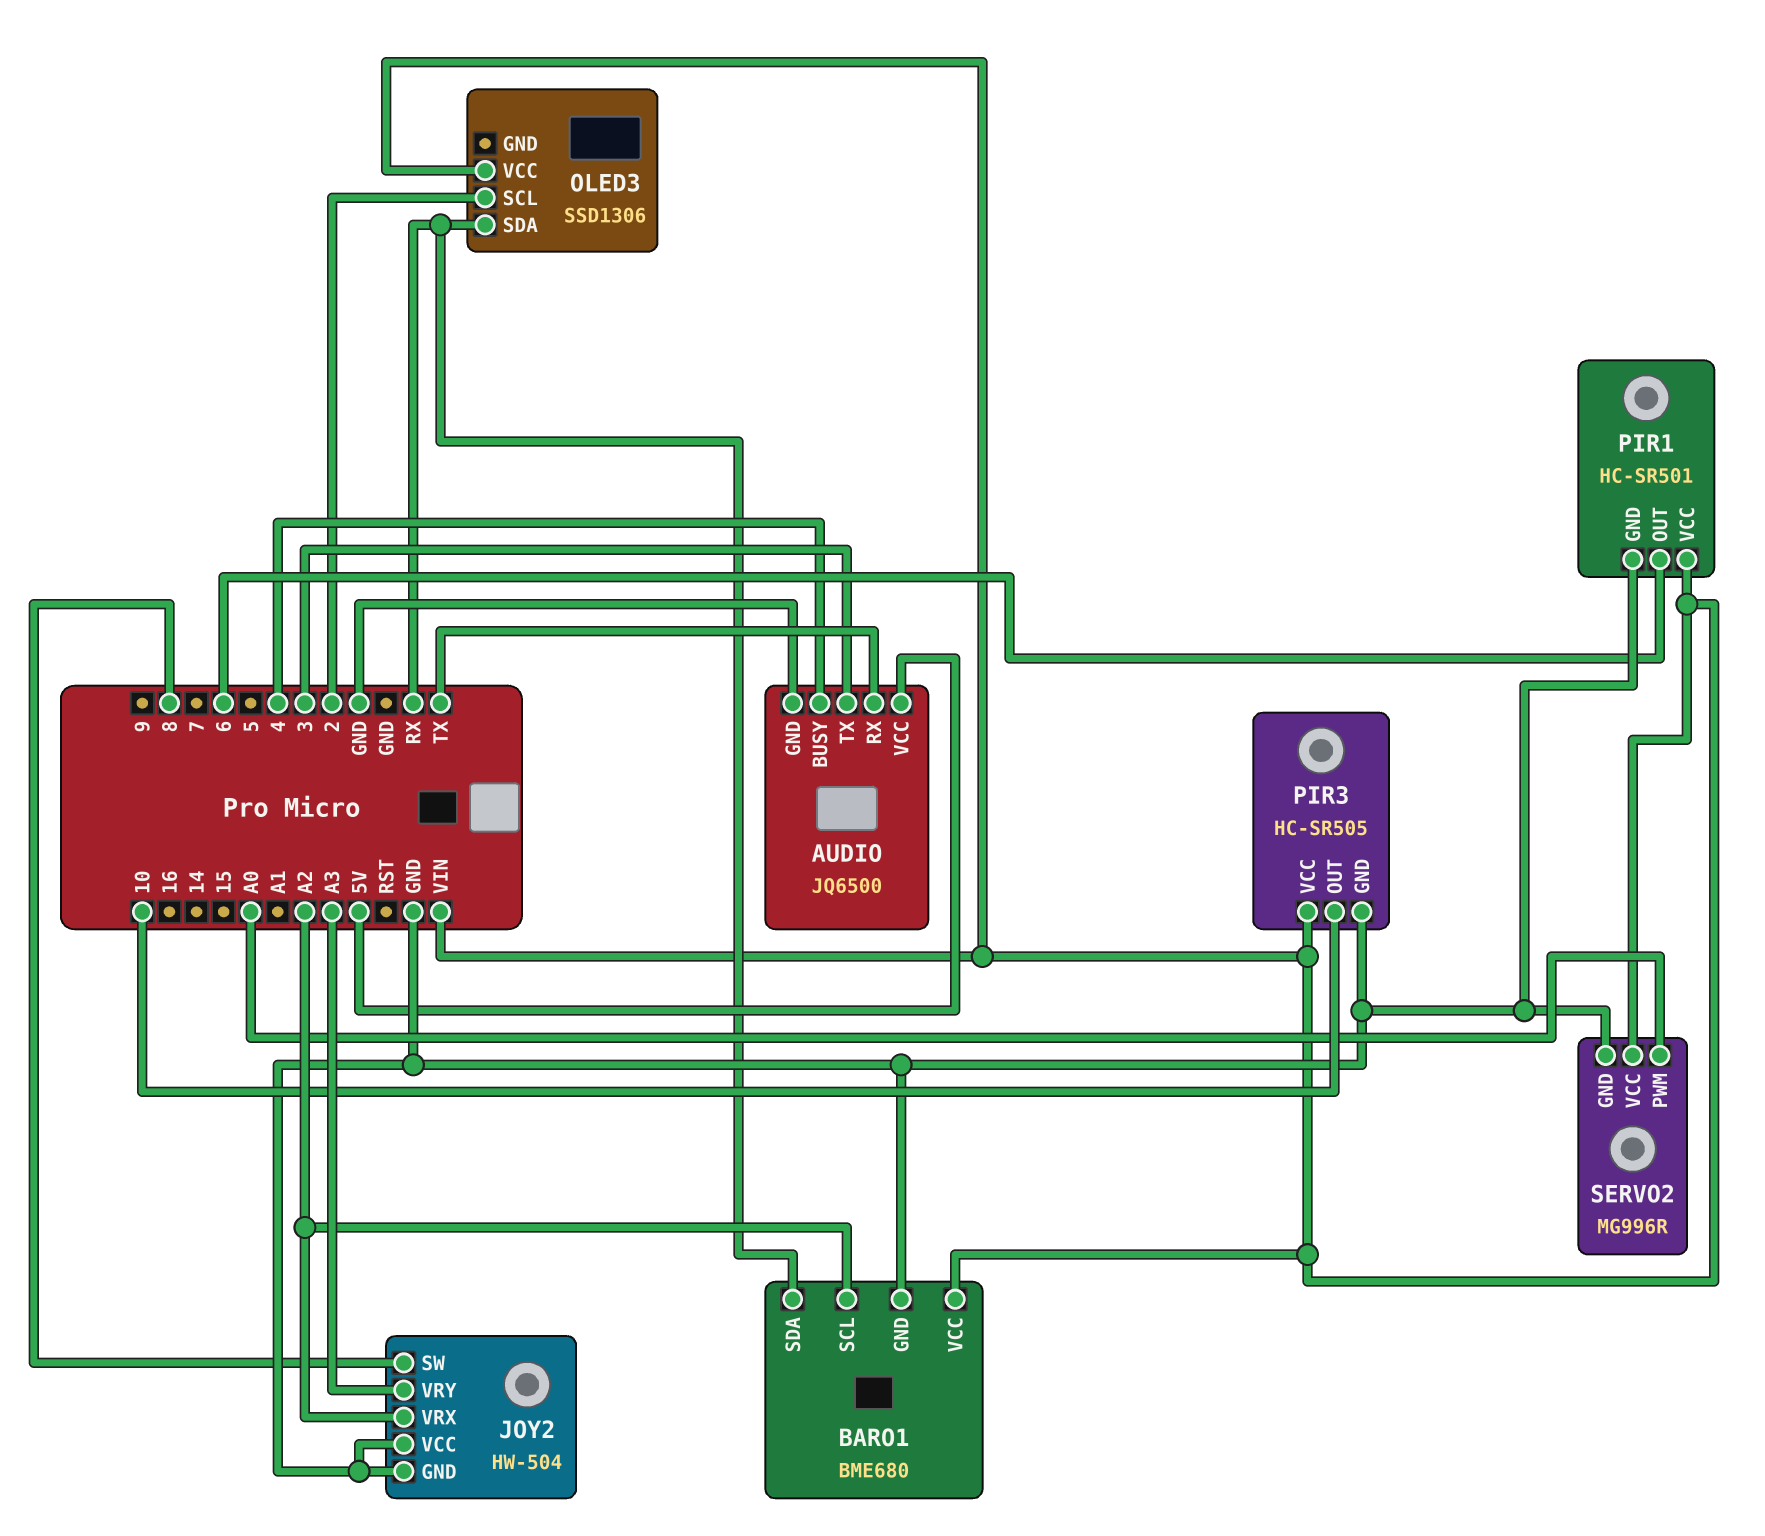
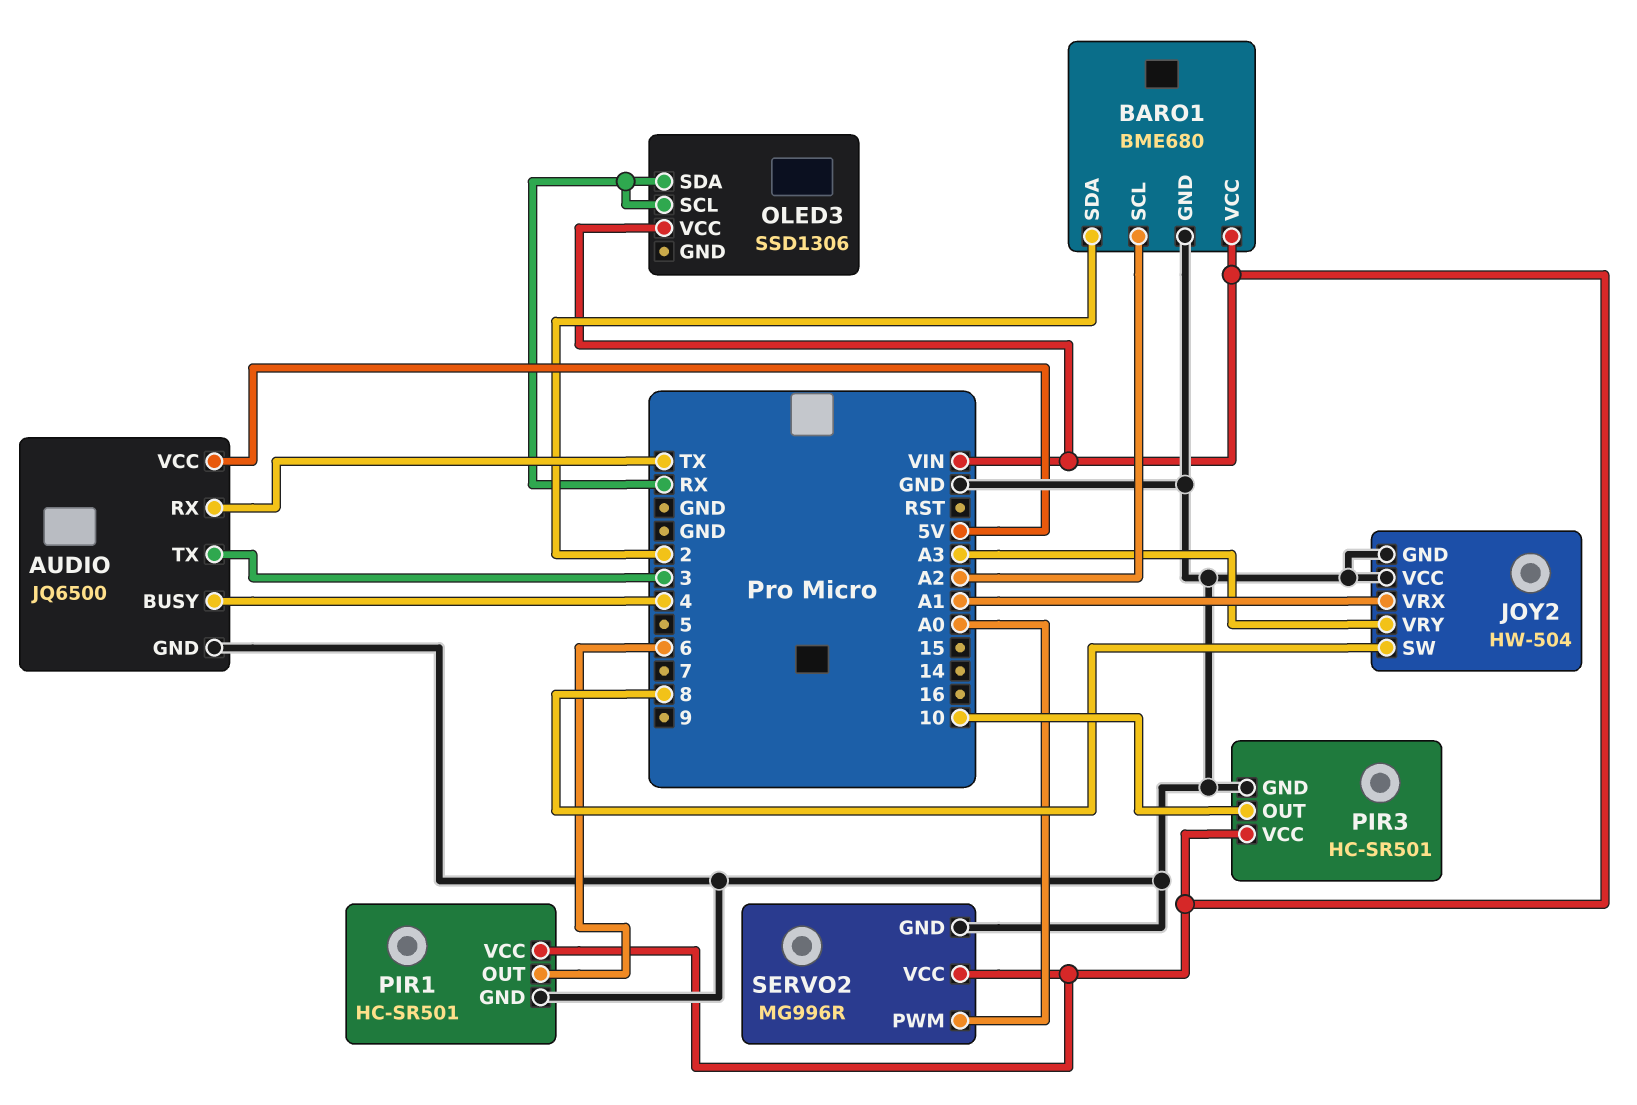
BARO1 pin SDA: RX -> 2
JOY2 pin VRX: A2 -> A1
OLED3 pin SCL: 2 -> RX
PIR3: HC-SR505 -> HC-SR501

